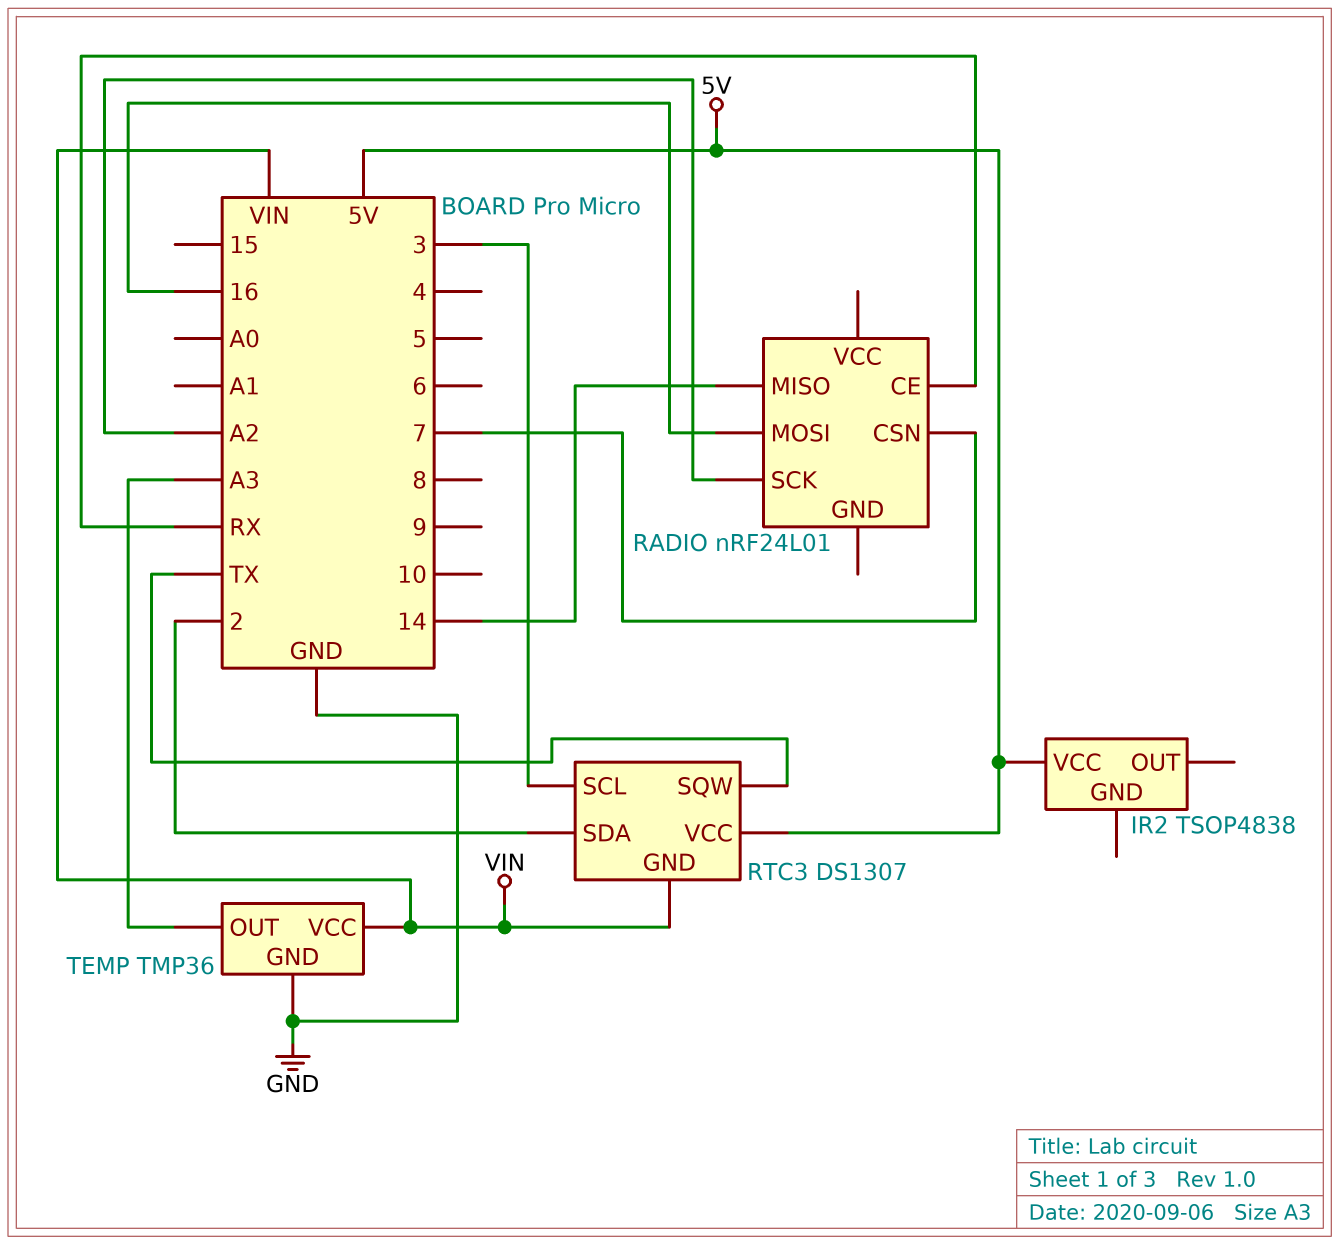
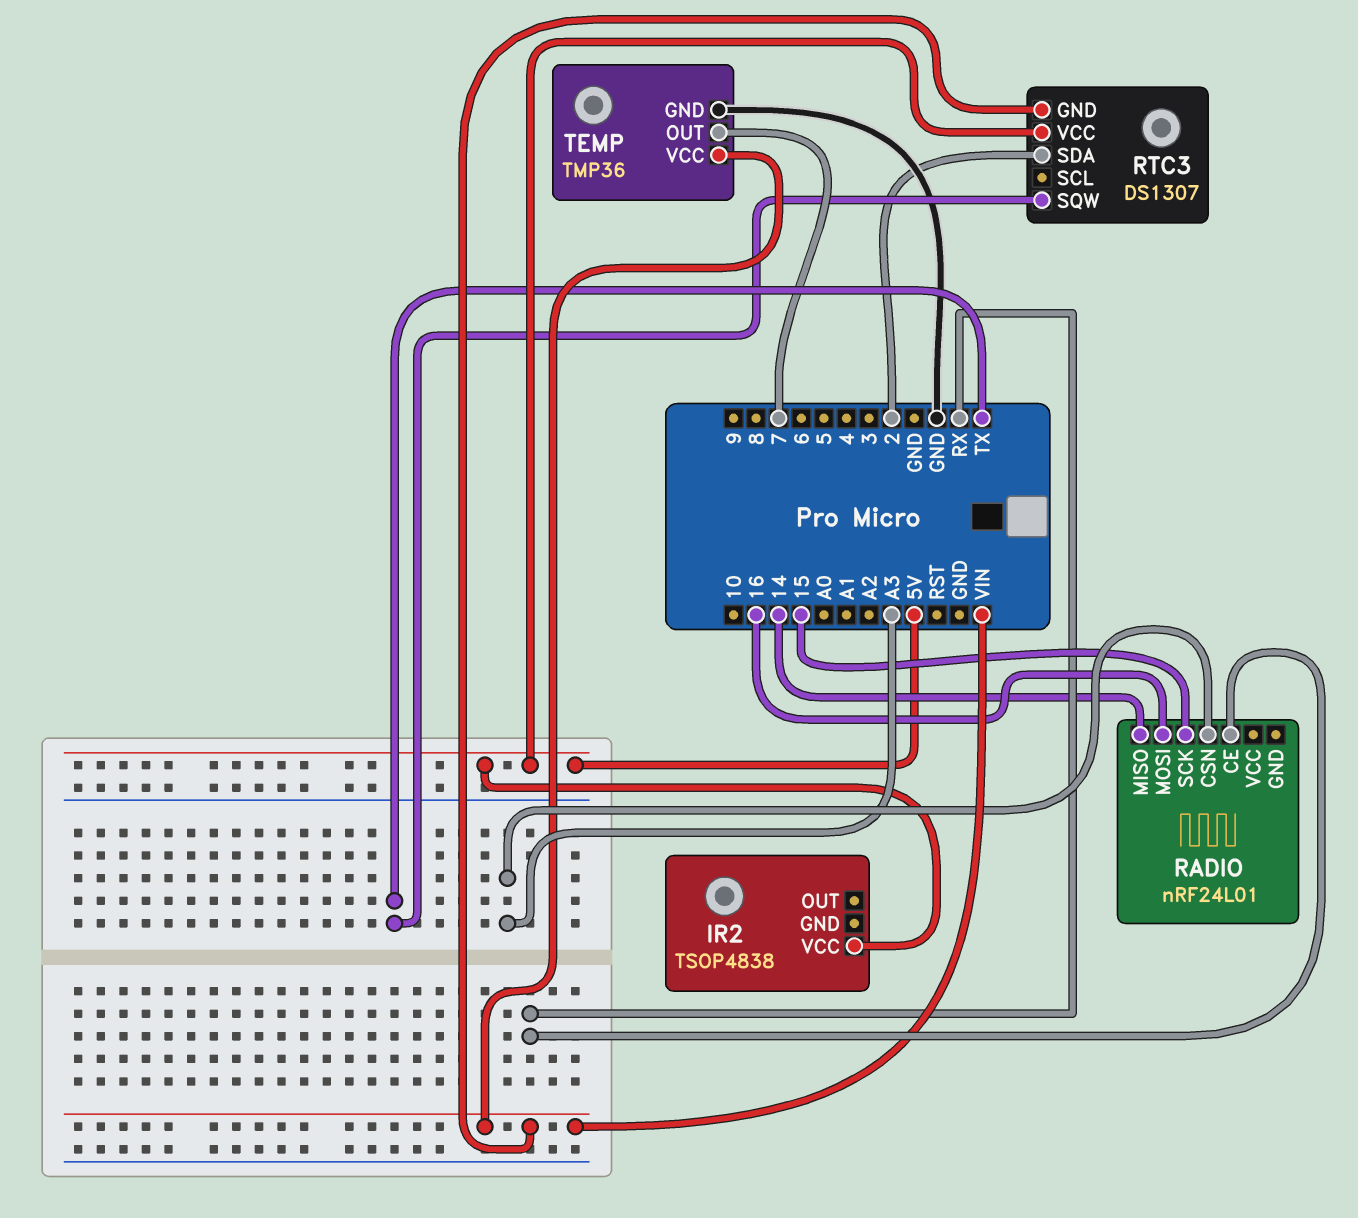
RADIO pin CSN: 7 -> A3
RADIO pin SCK: A2 -> 15
RTC3 pin SCL: 3 -> none
TEMP pin OUT: A3 -> 7

